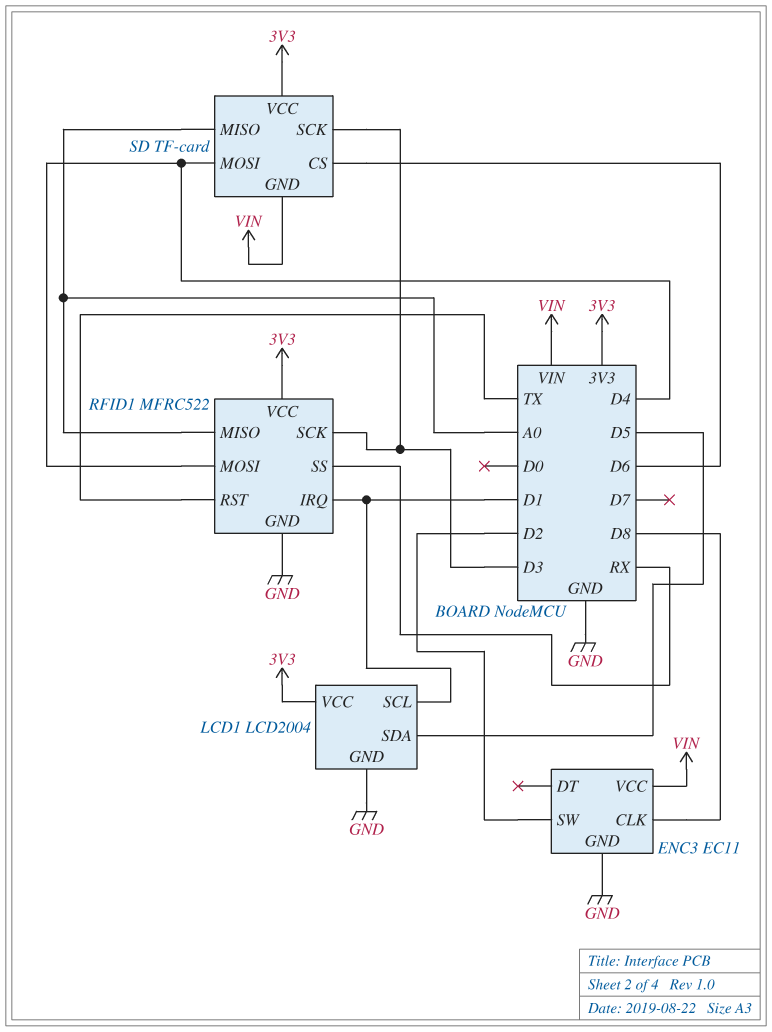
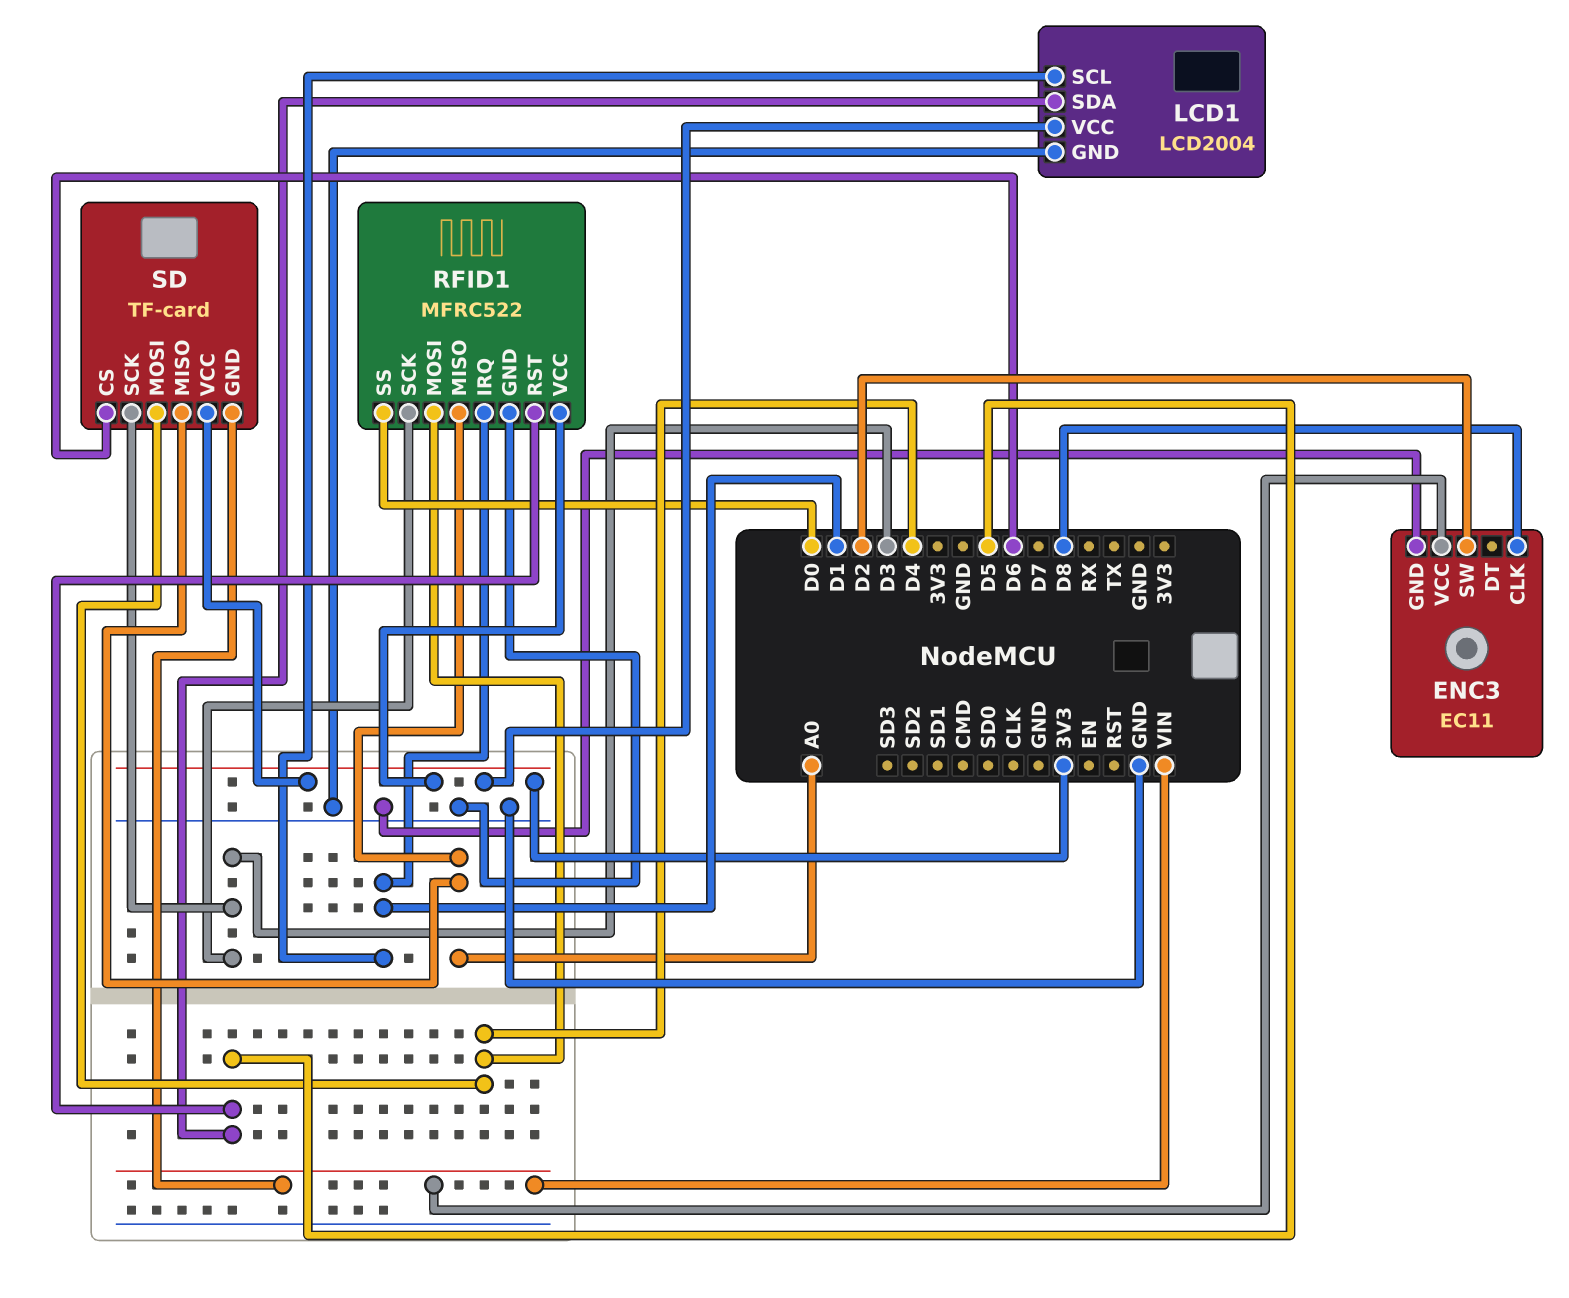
RFID1 pin RST: TX -> D5
RFID1 pin SS: RX -> D0

